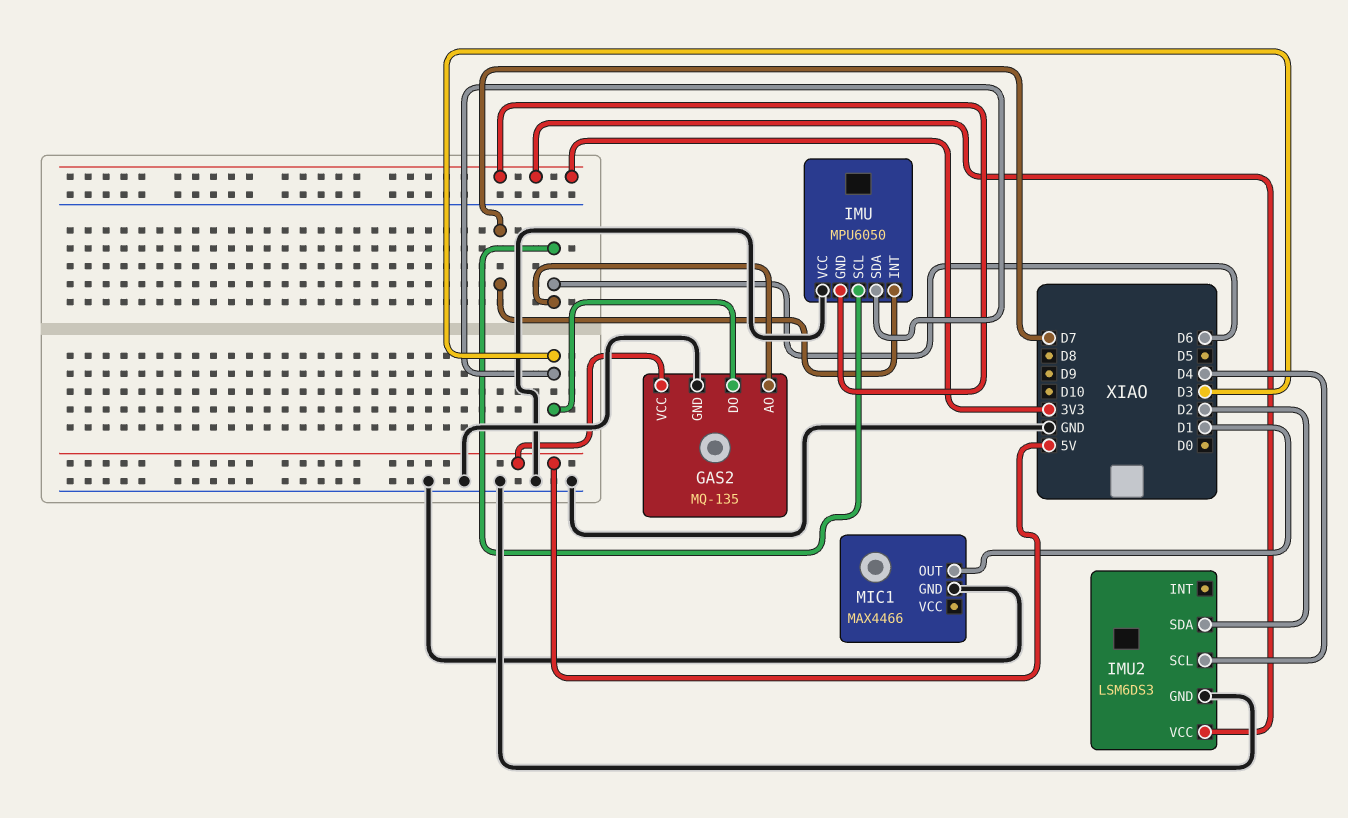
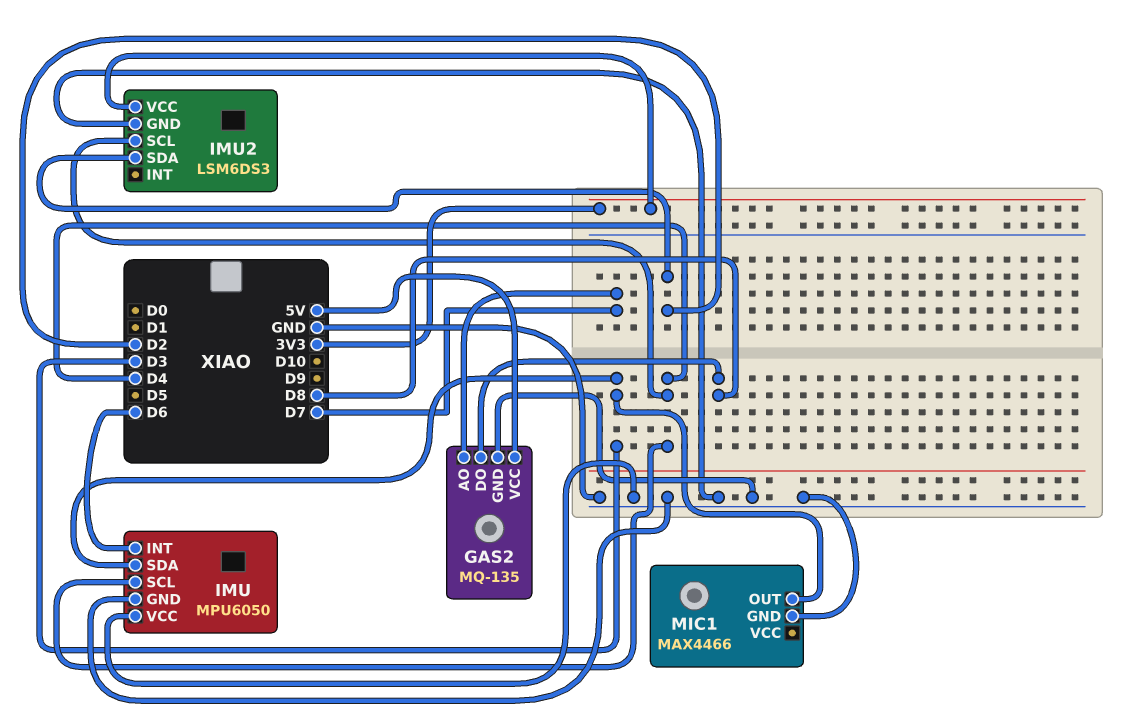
GAS2 pin AO: D6 -> D7
GAS2 pin DO: D3 -> D8
IMU pin GND: 3V3 -> GND
IMU pin INT: D7 -> D6
IMU pin SCL: D6 -> D4
MIC1 pin OUT: D1 -> D3

